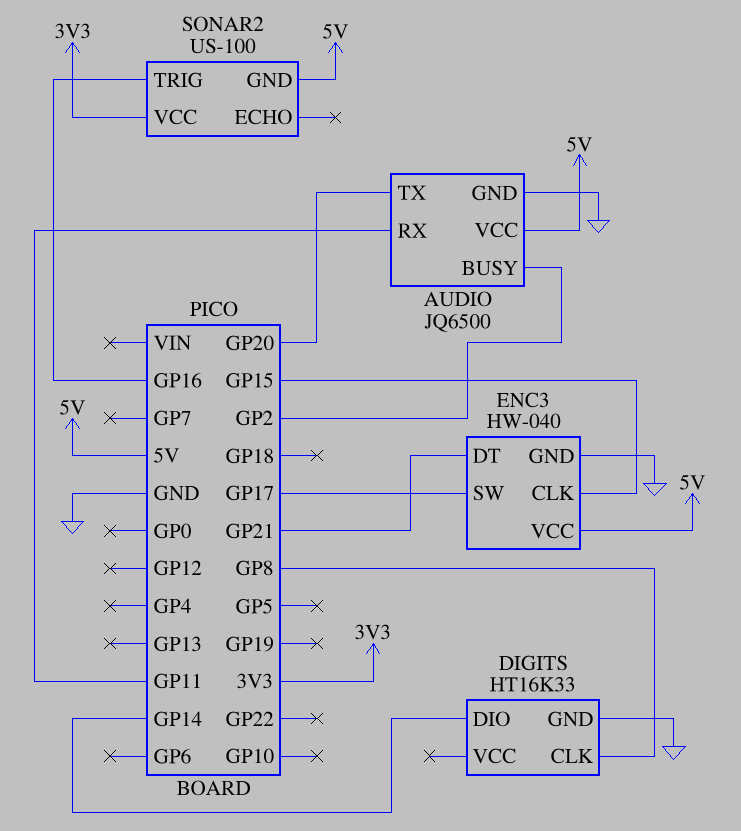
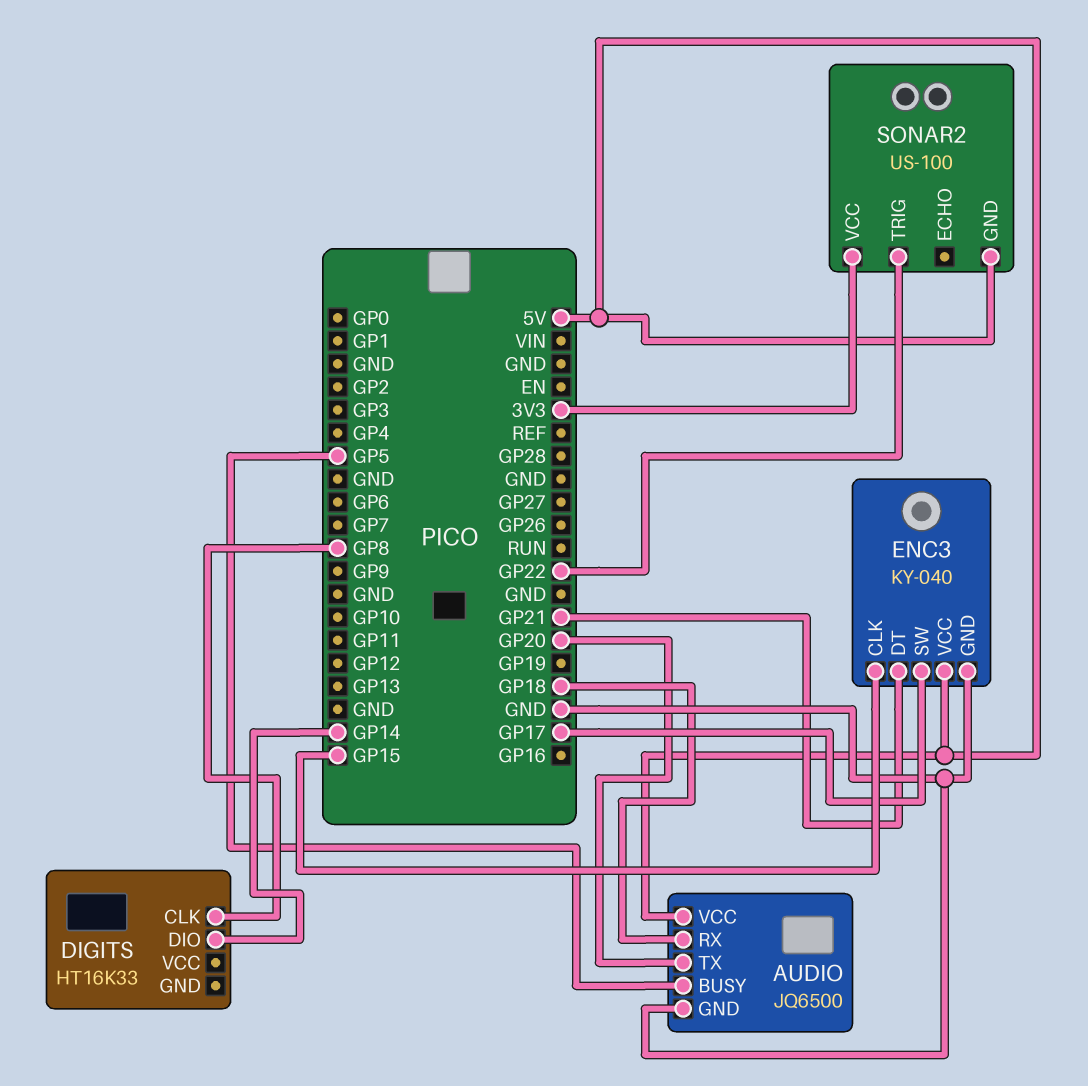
AUDIO pin BUSY: GP2 -> GP5
AUDIO pin RX: GP11 -> GP18
DIGITS pin GND: GND -> none
ENC3: HW-040 -> KY-040
SONAR2 pin TRIG: GP16 -> GP22

